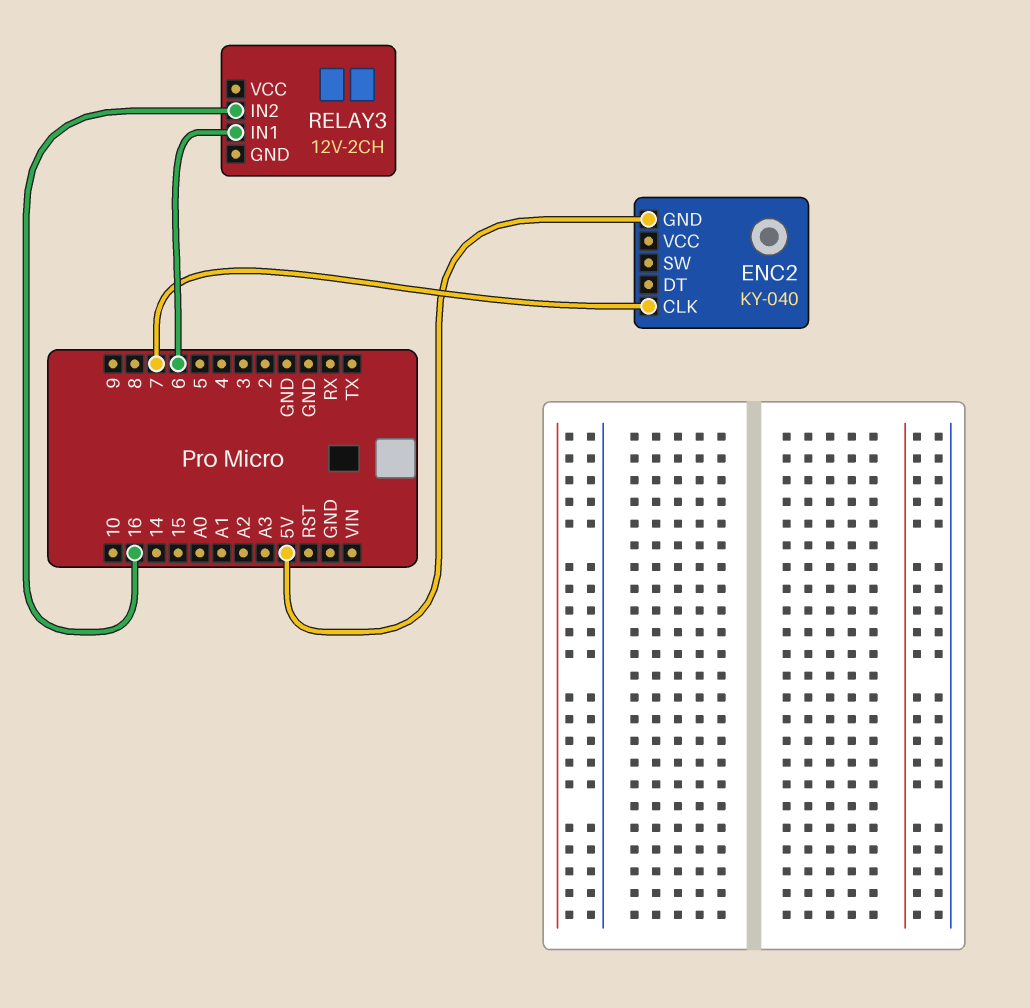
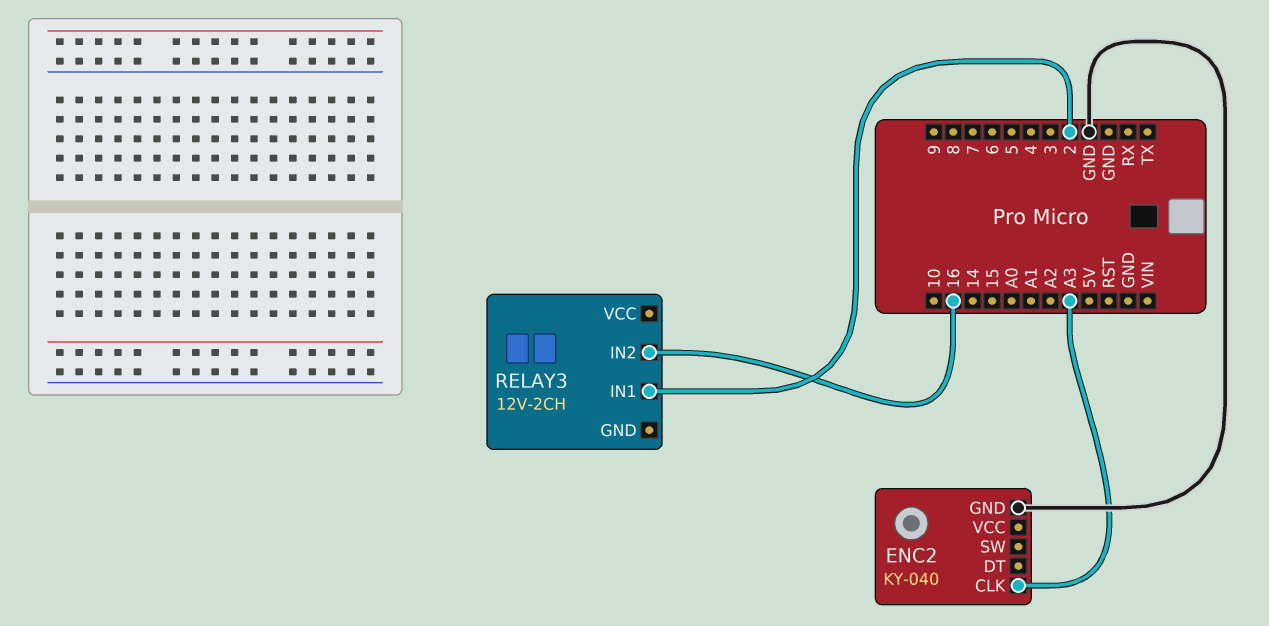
ENC2 pin CLK: 7 -> A3
ENC2 pin GND: 5V -> GND
RELAY3 pin IN1: 6 -> 2

